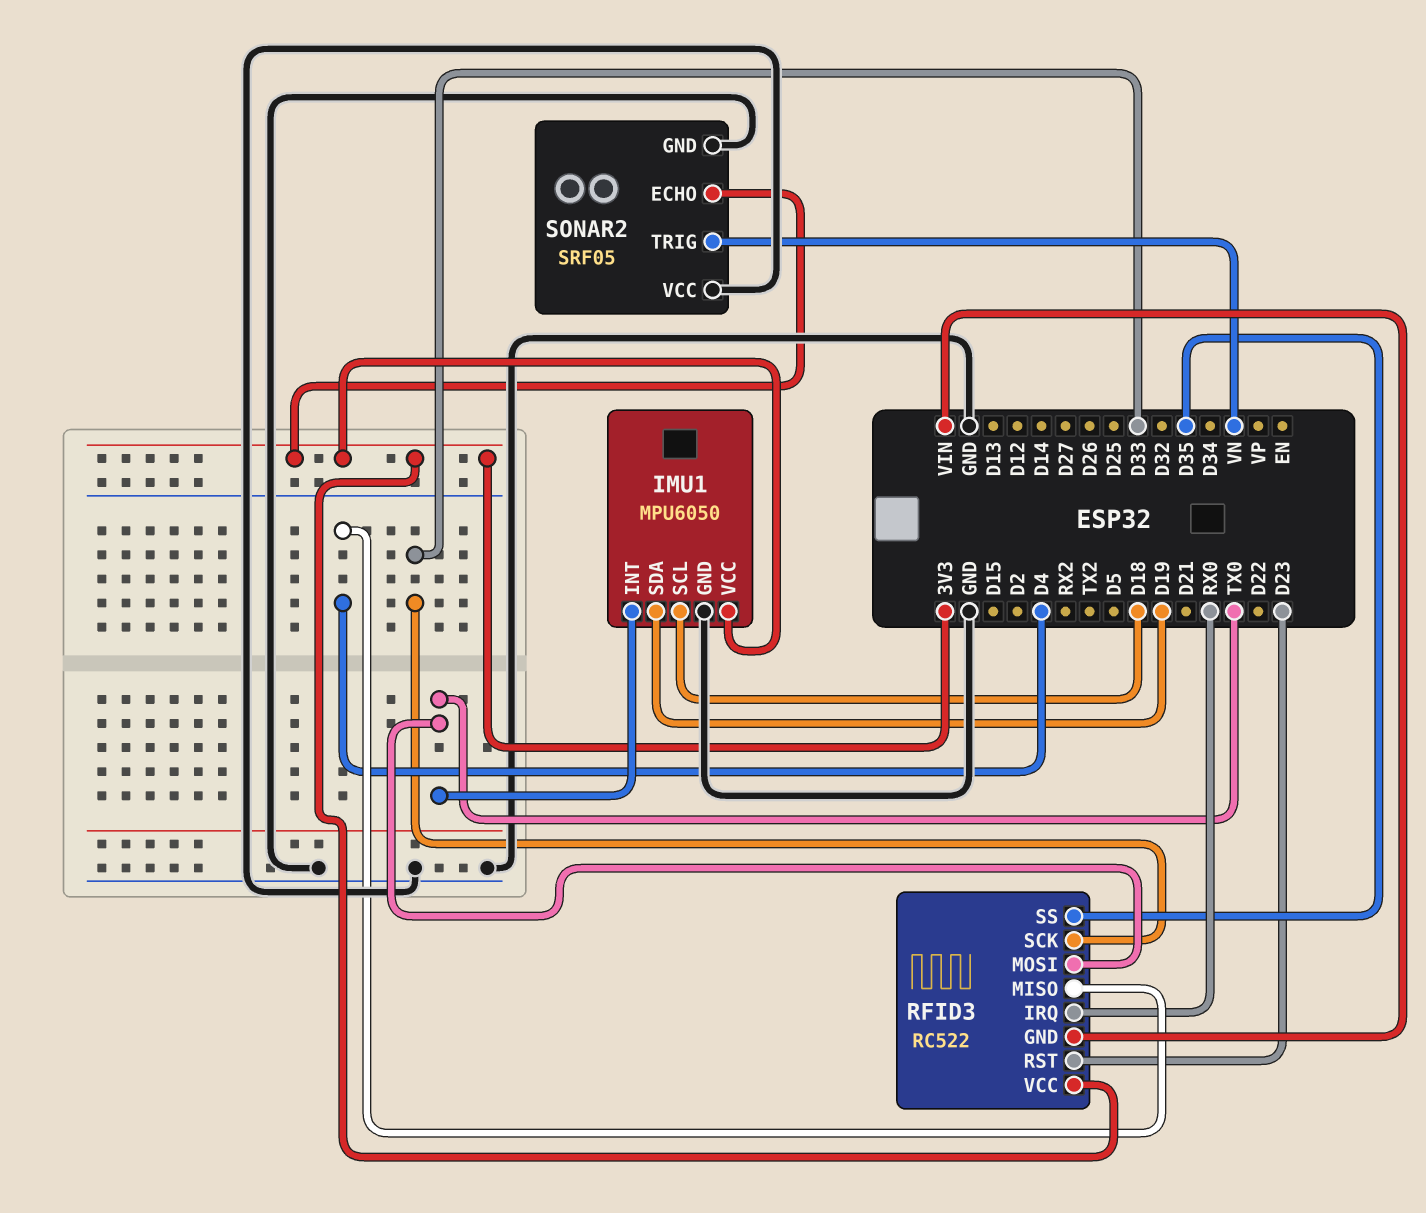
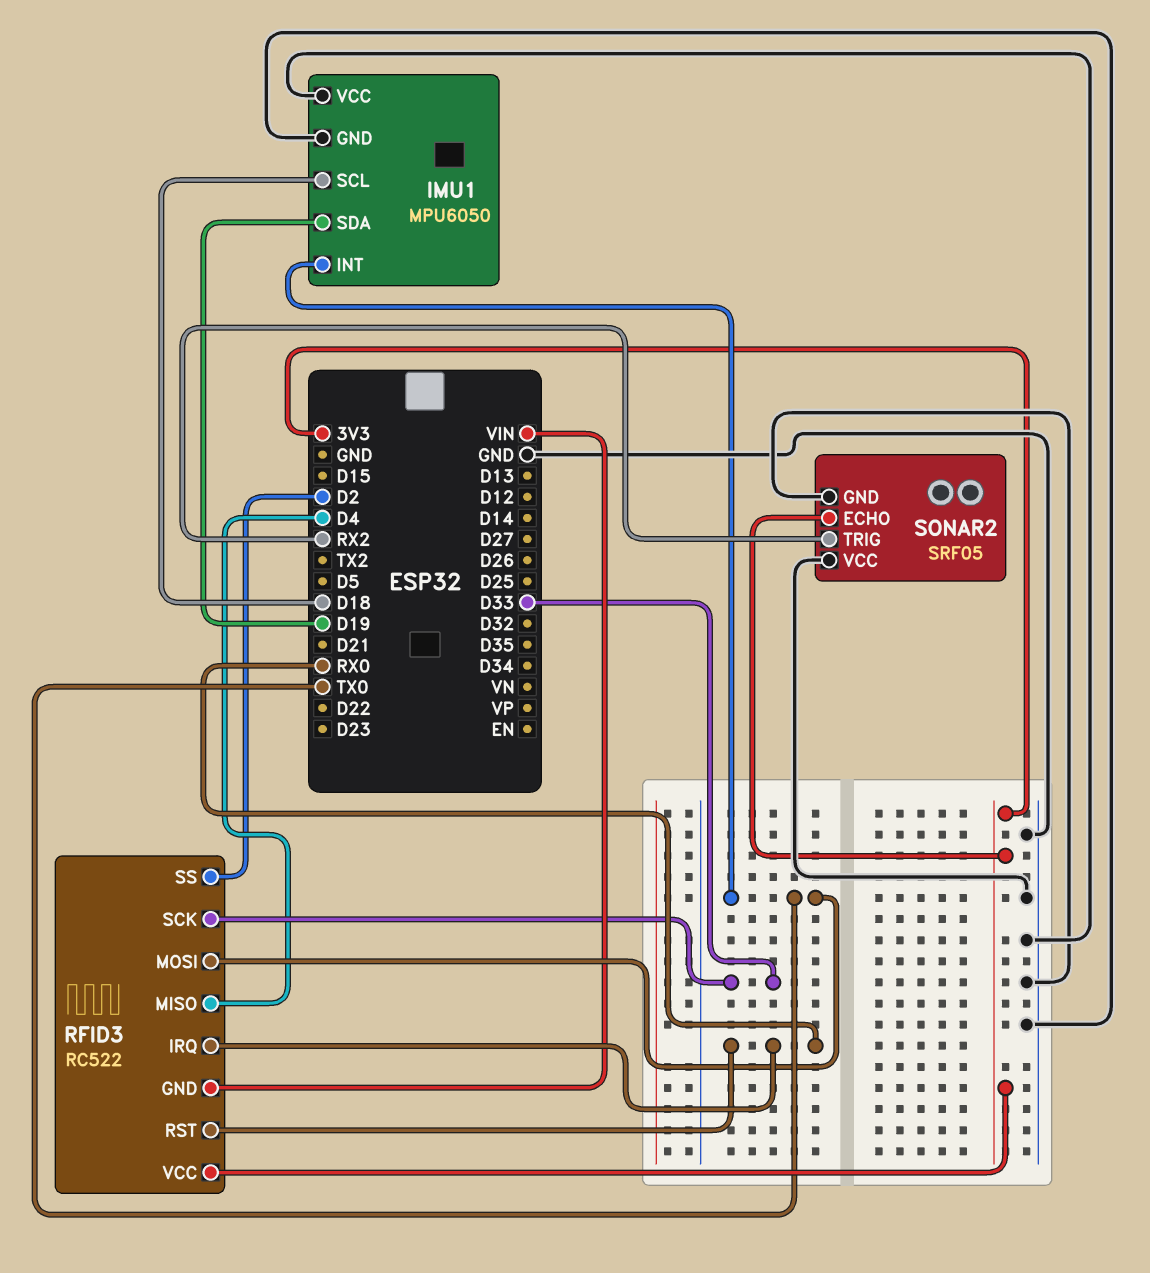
IMU1 pin VCC: 3V3 -> GND
RFID3 pin RST: D23 -> RX0
RFID3 pin SS: D35 -> D2
SONAR2 pin TRIG: VN -> RX2

